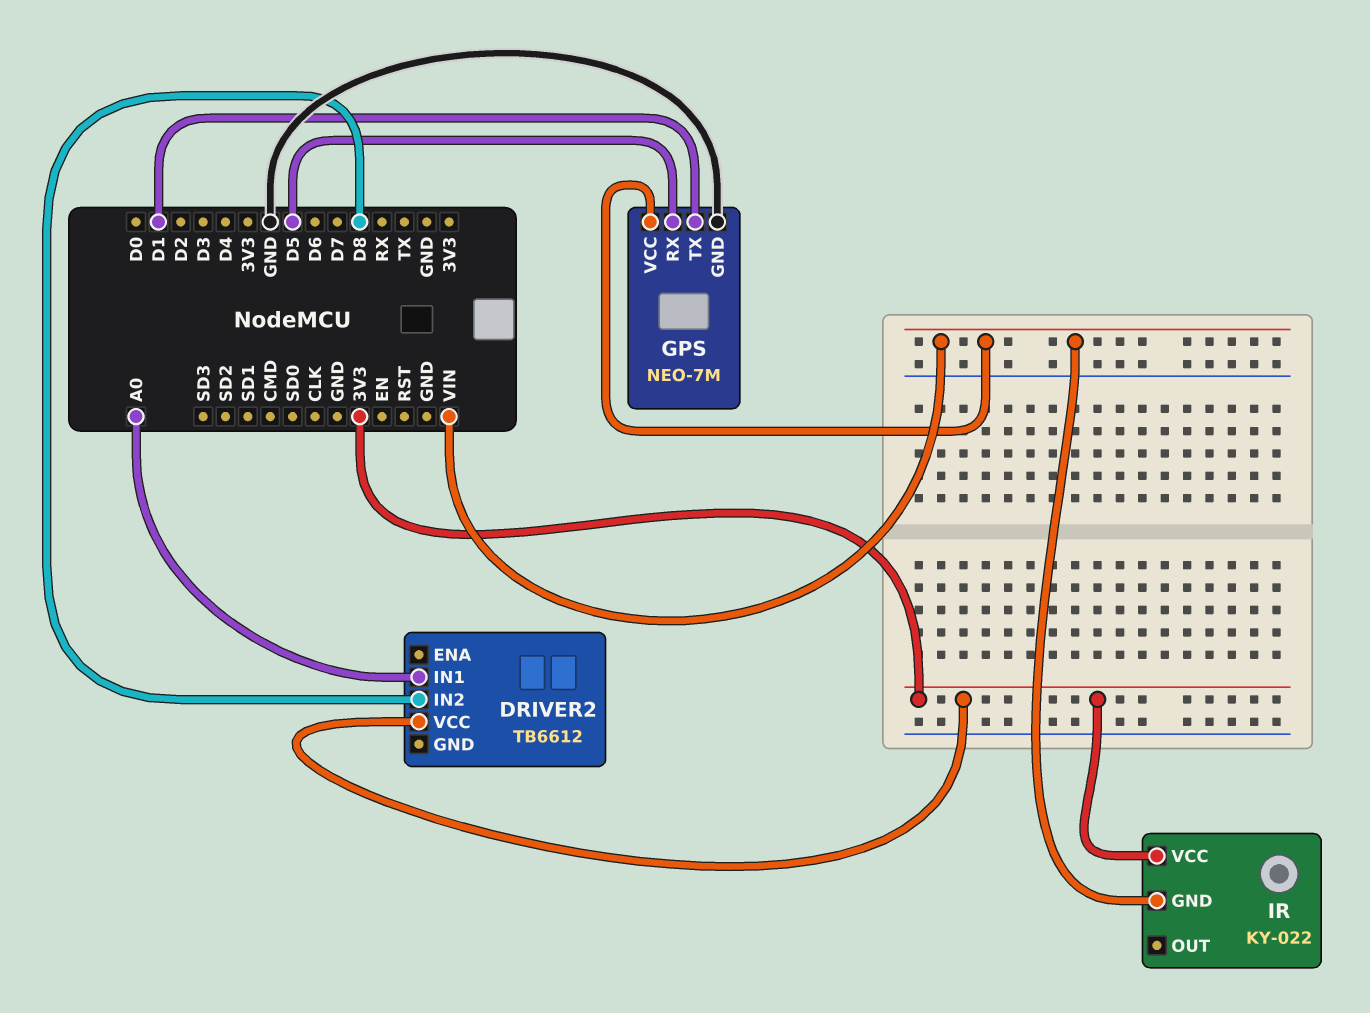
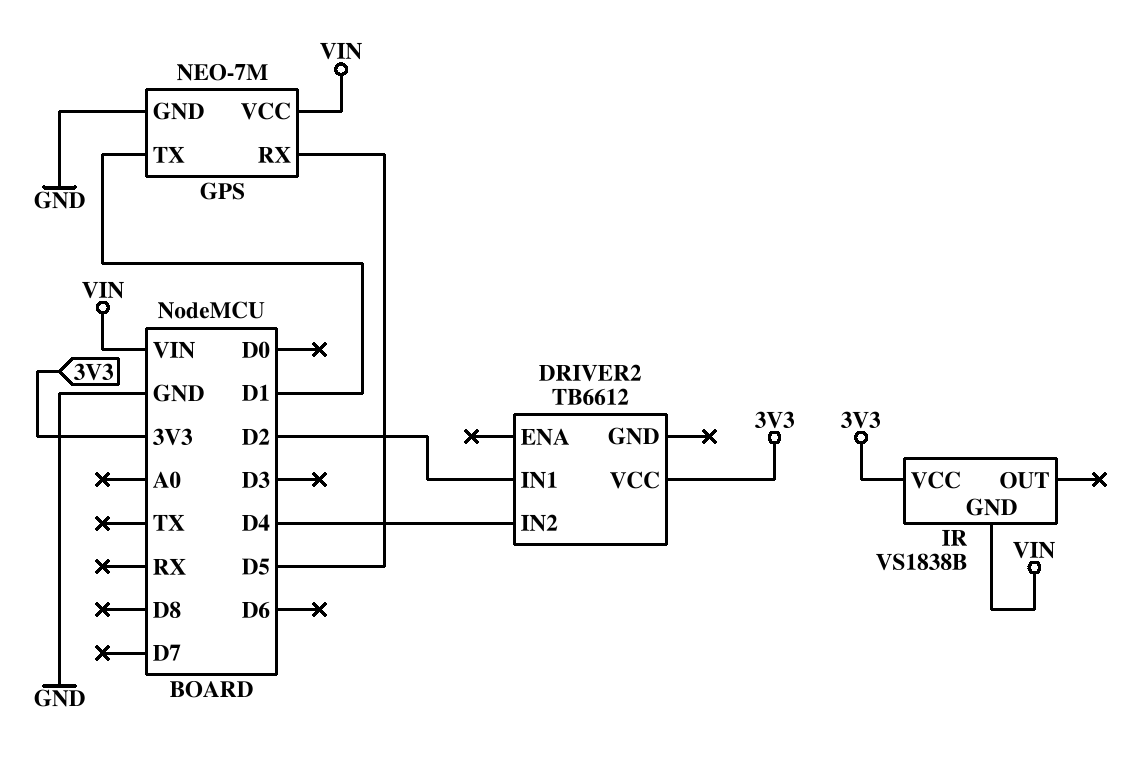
DRIVER2 pin IN1: A0 -> D2
DRIVER2 pin IN2: D8 -> D4
IR: KY-022 -> VS1838B

